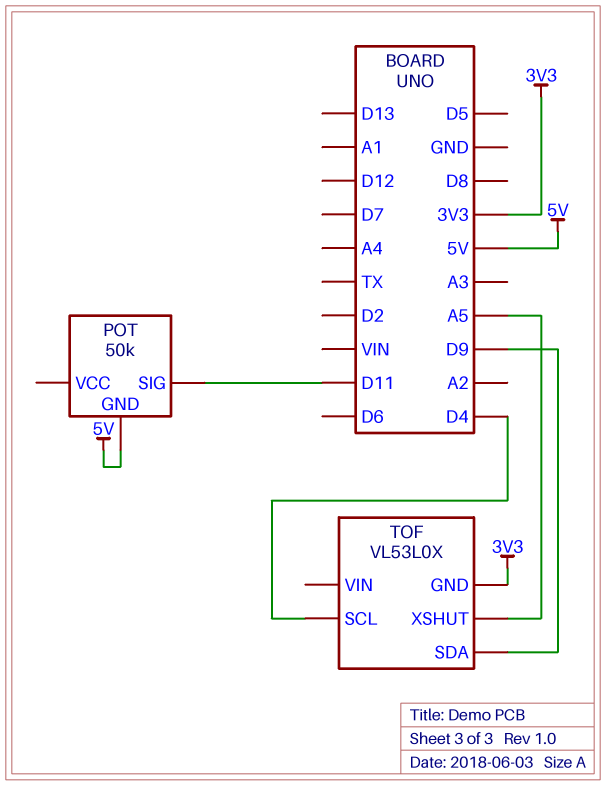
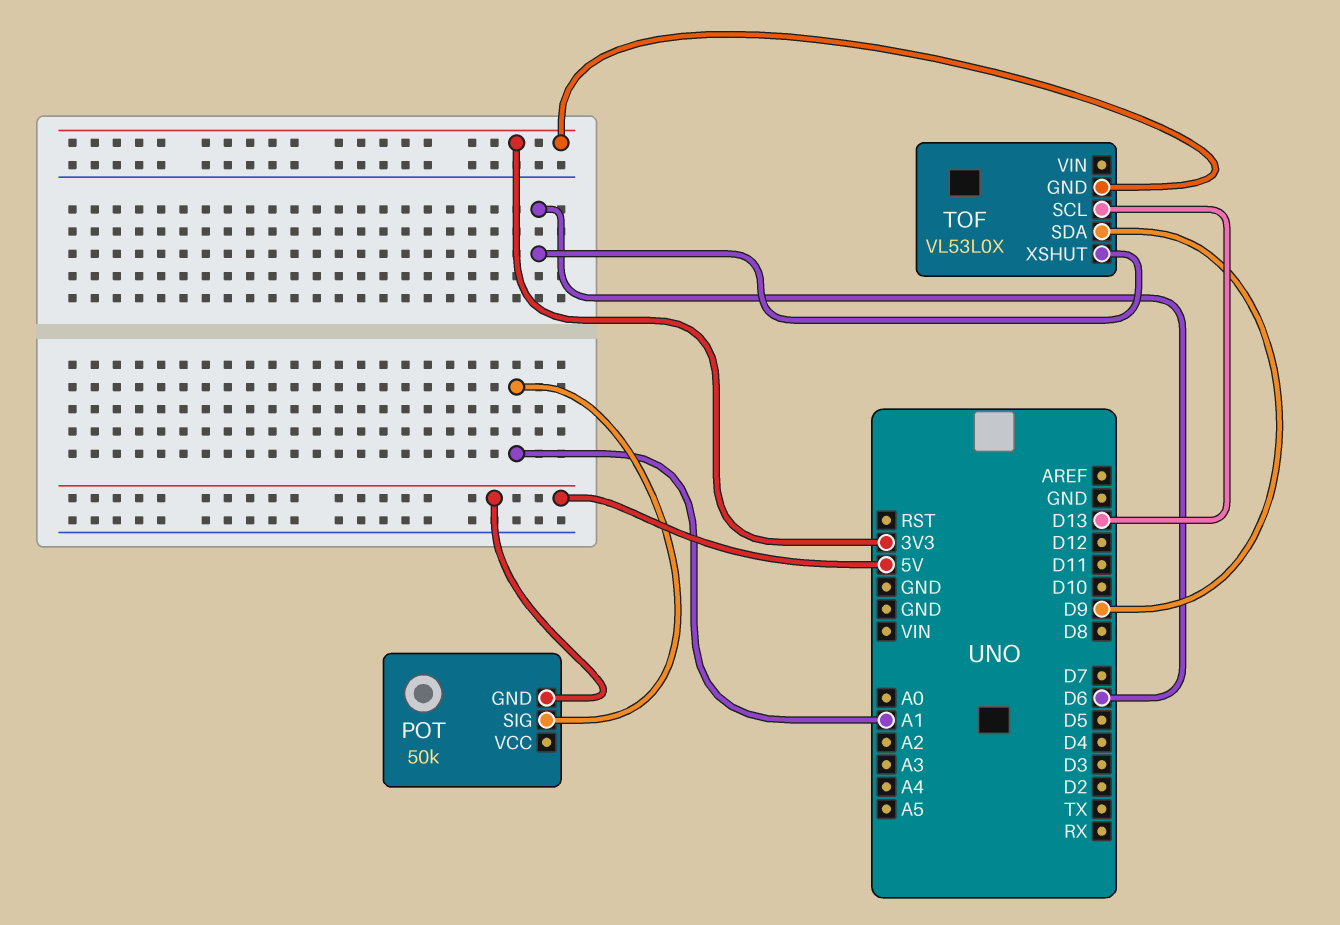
POT pin SIG: D11 -> A1
TOF pin SCL: D4 -> D13
TOF pin XSHUT: A5 -> D6

